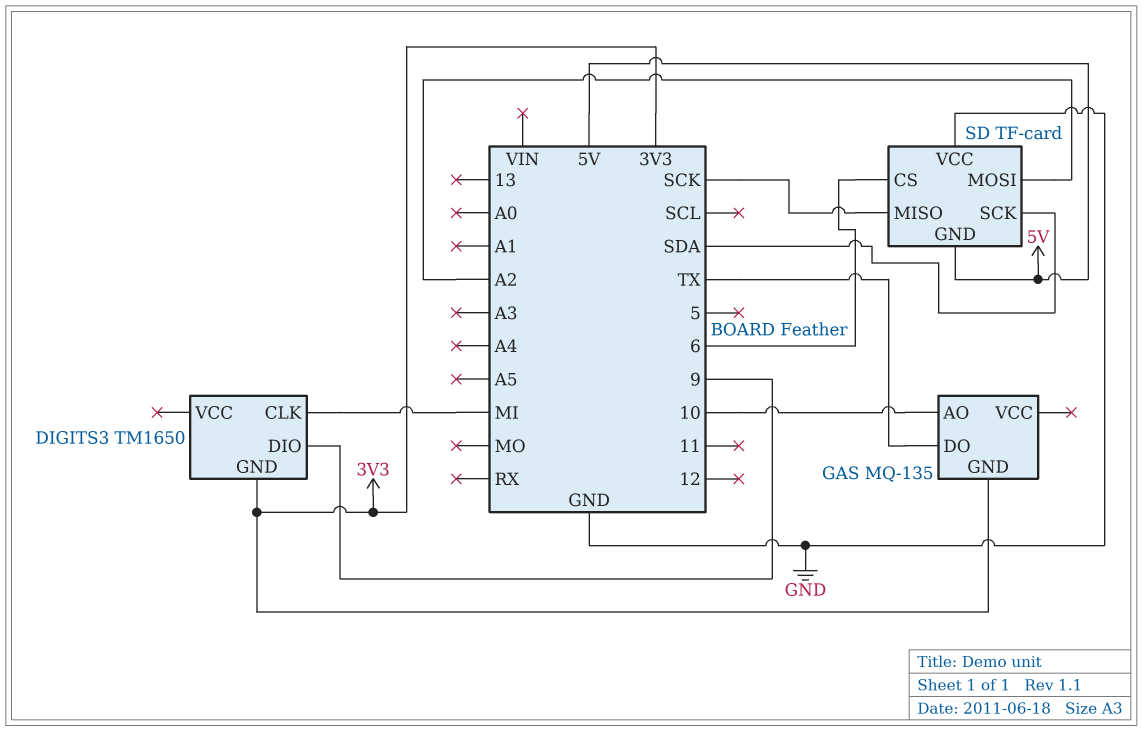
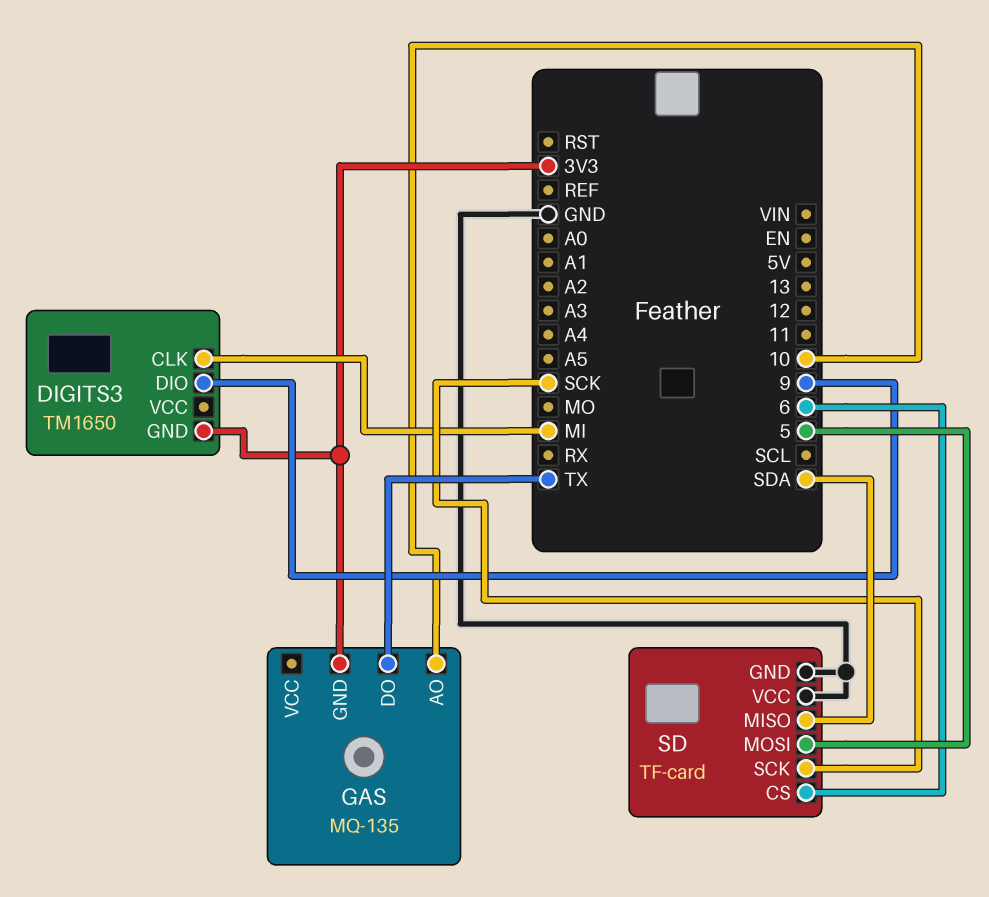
SD pin GND: 5V -> GND
SD pin MISO: SCK -> SDA
SD pin MOSI: A2 -> 5
SD pin SCK: SDA -> SCK

